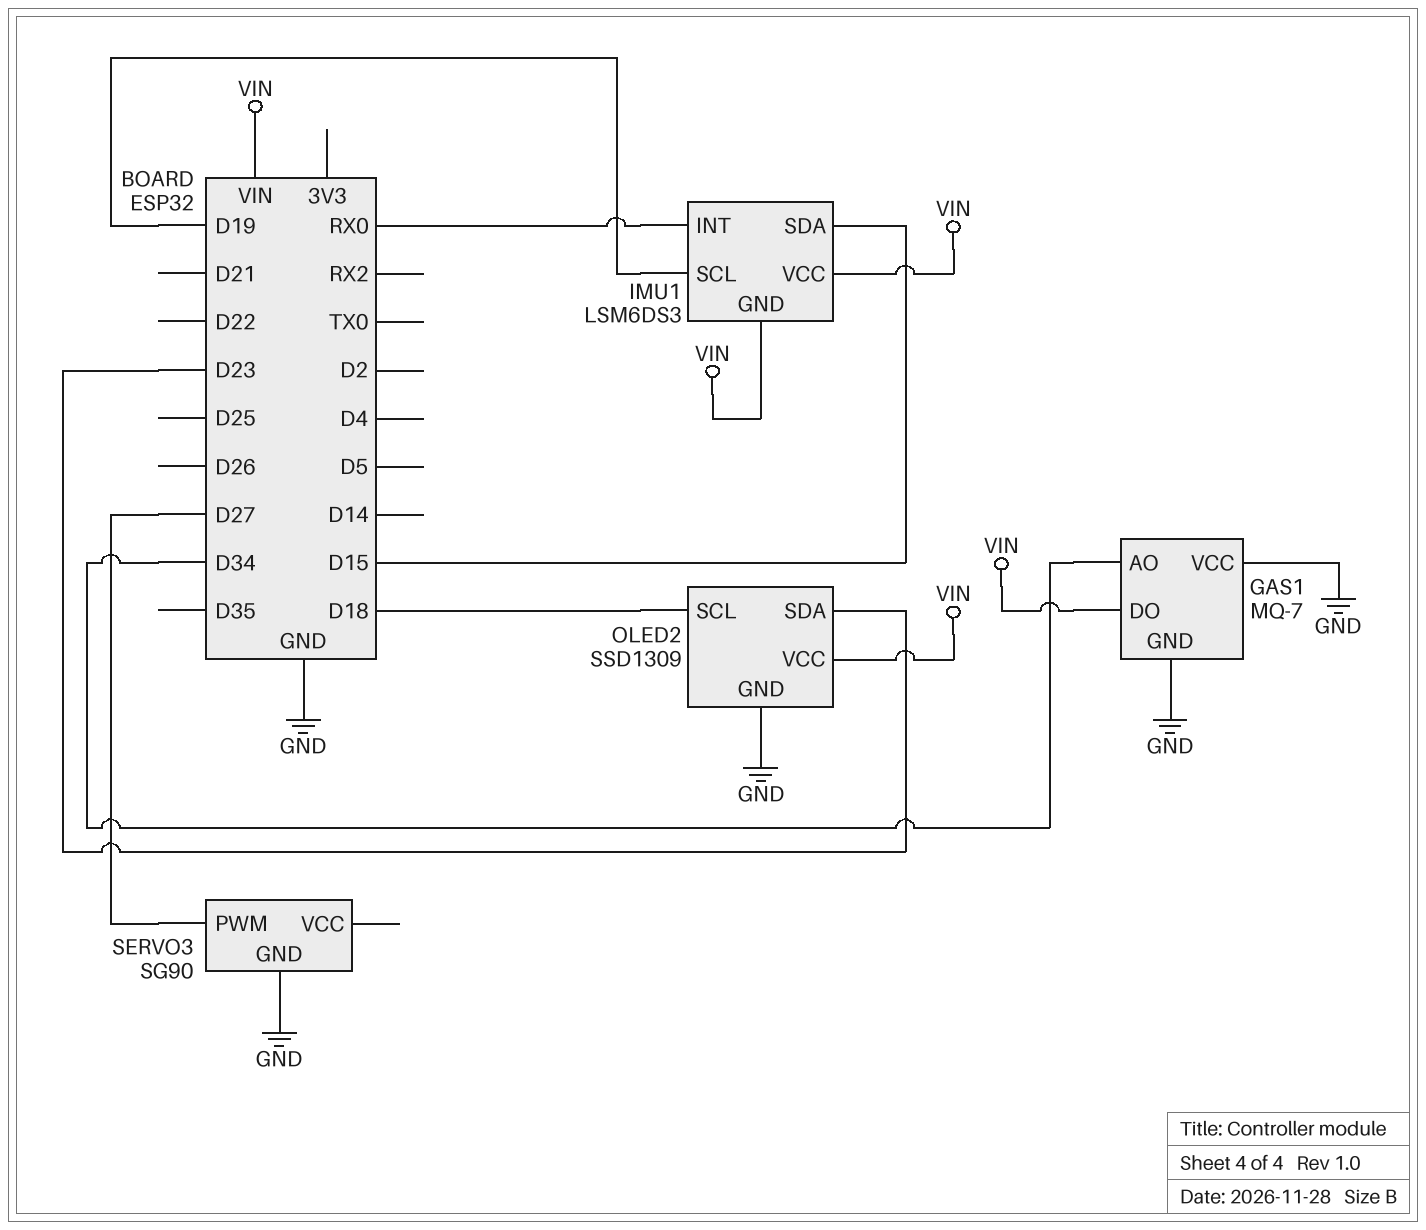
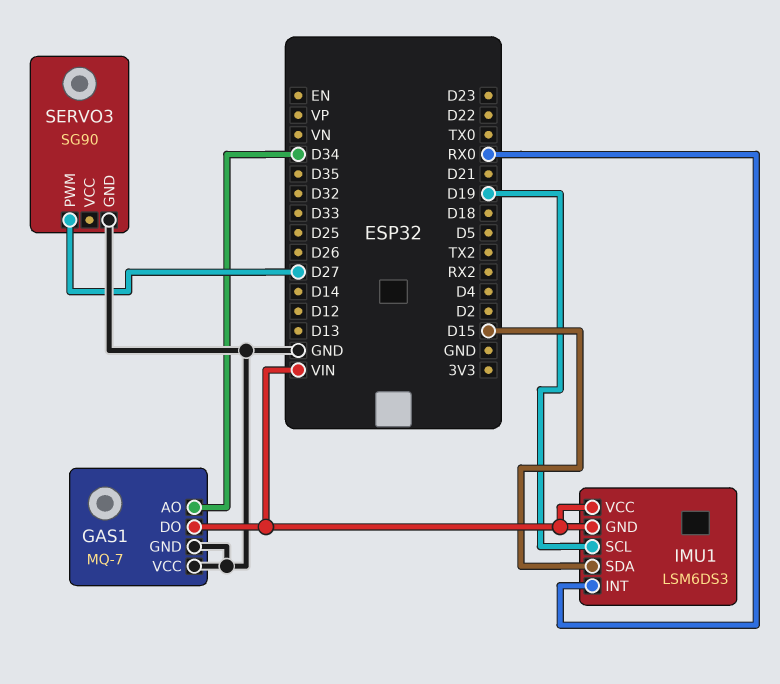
OLED2: SSD1309 -> none
OLED2 pin GND: GND -> none
OLED2 pin SCL: D18 -> none
OLED2 pin SDA: D23 -> none
OLED2 pin VCC: VIN -> none

